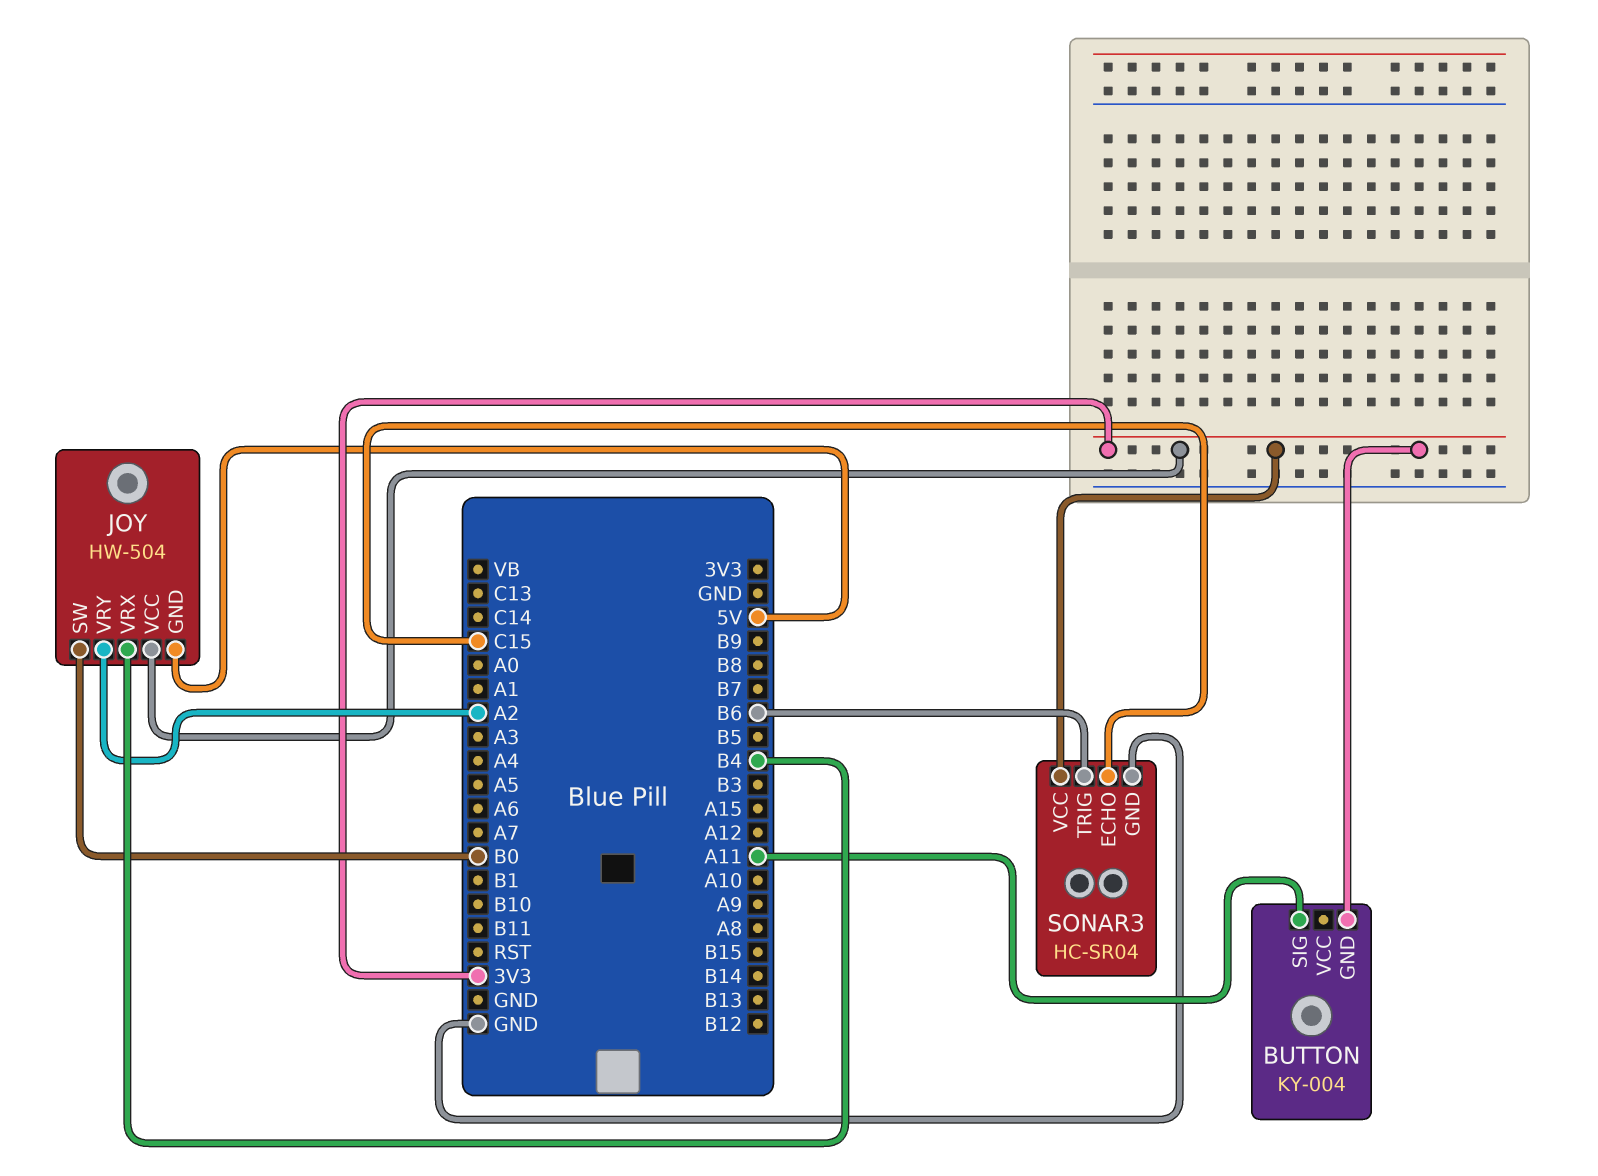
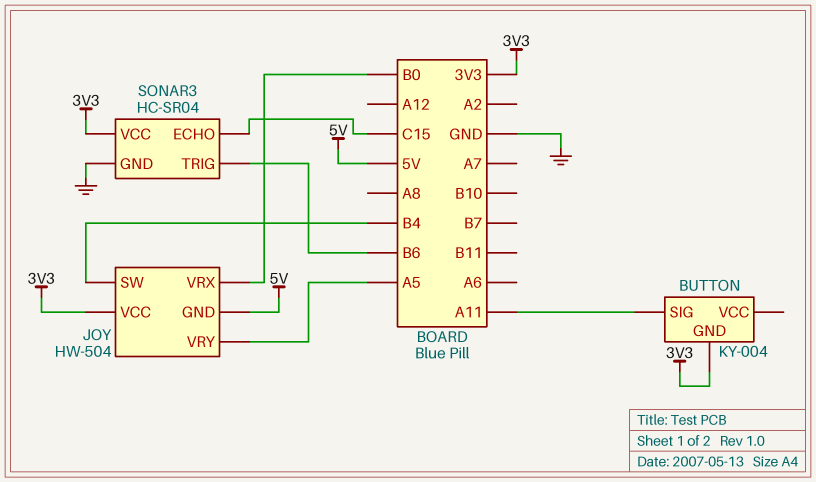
JOY pin SW: B0 -> B4
JOY pin VRX: B4 -> B0
JOY pin VRY: A2 -> A5

